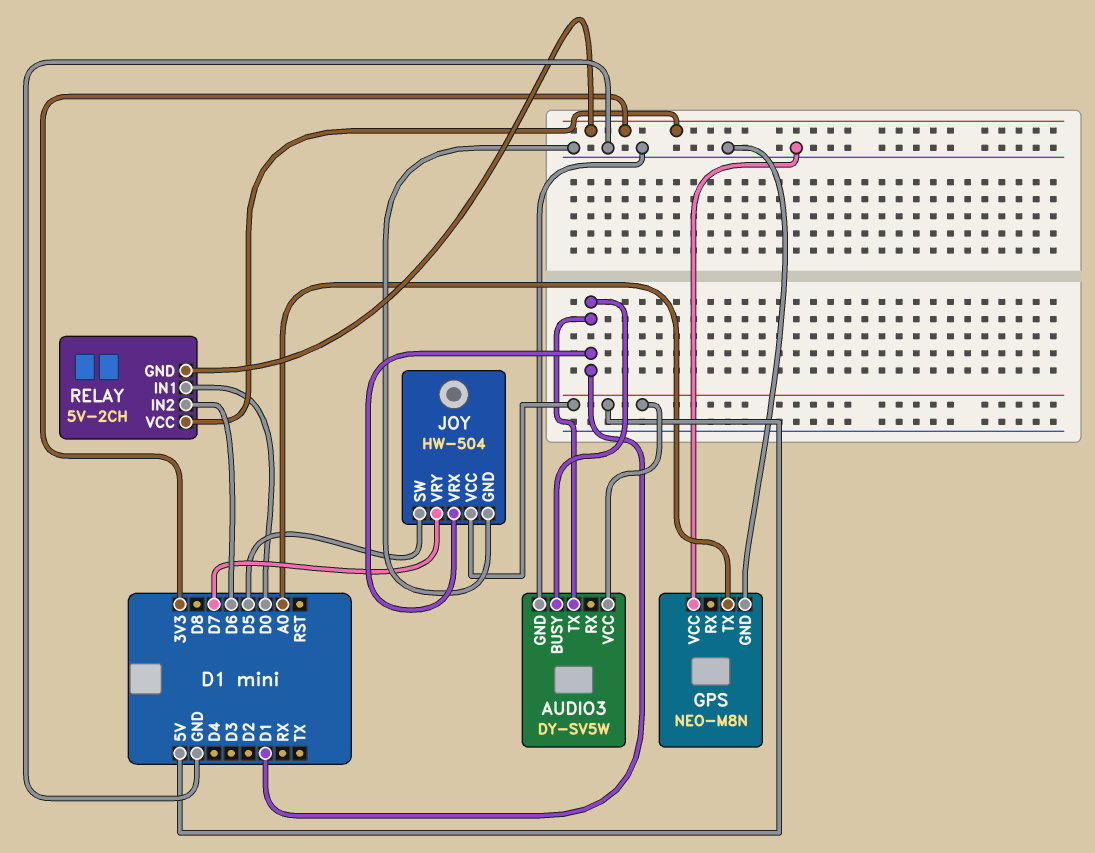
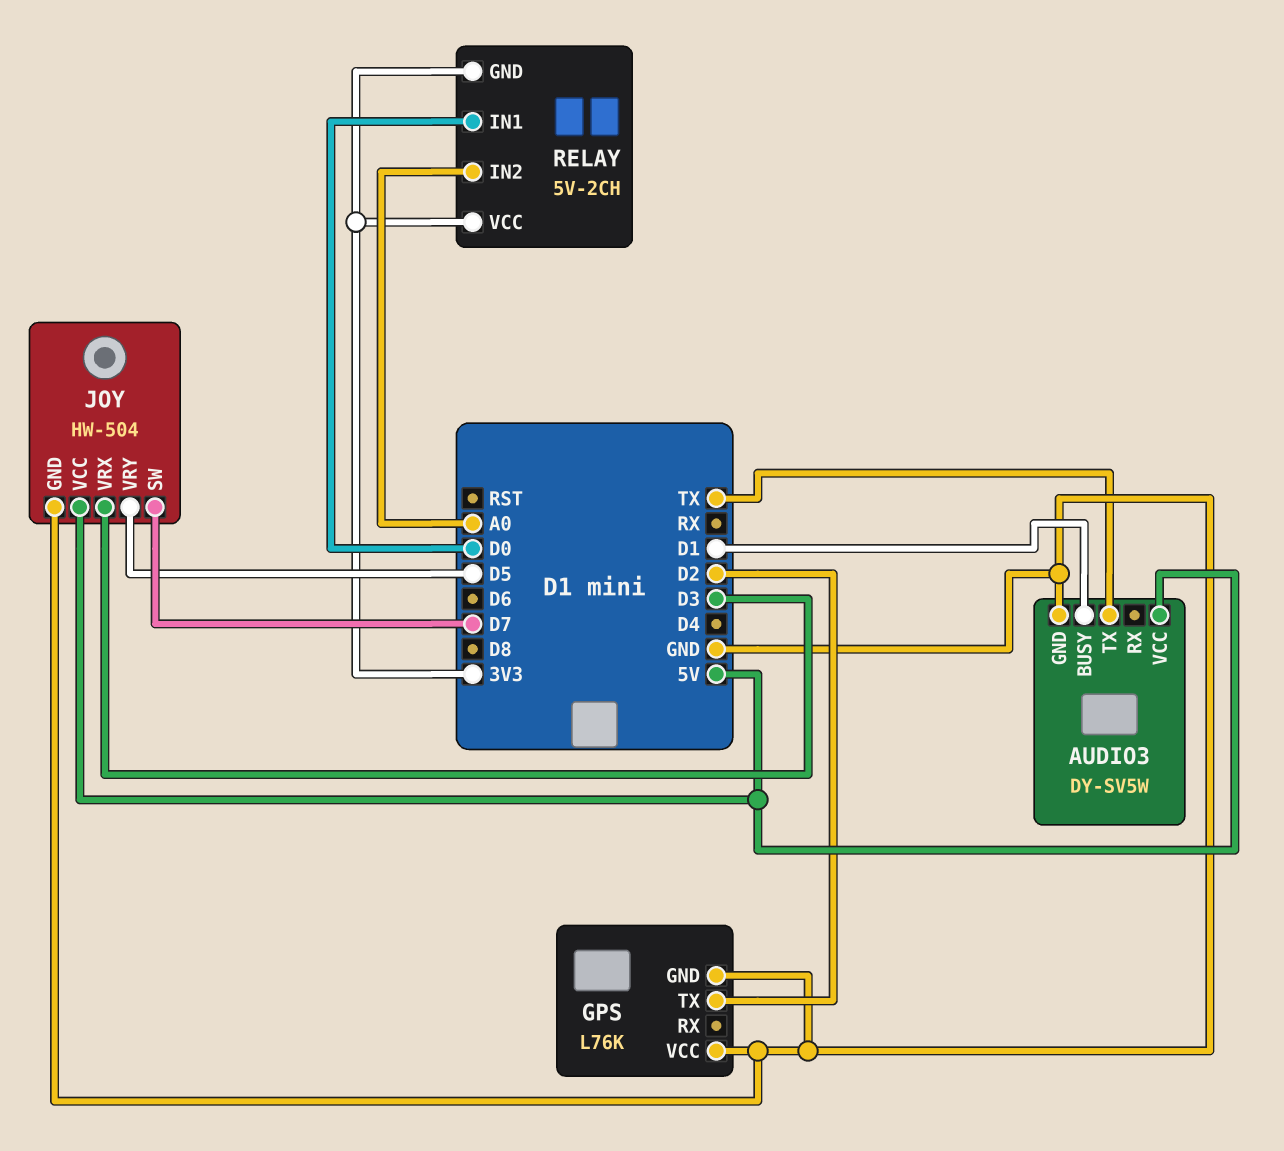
AUDIO3 pin TX: D1 -> TX
GPS: NEO-M8N -> L76K
GPS pin TX: A0 -> D2
JOY pin SW: D5 -> D7
JOY pin VRX: D1 -> D3
JOY pin VRY: D7 -> D5
RELAY pin IN2: D6 -> A0

